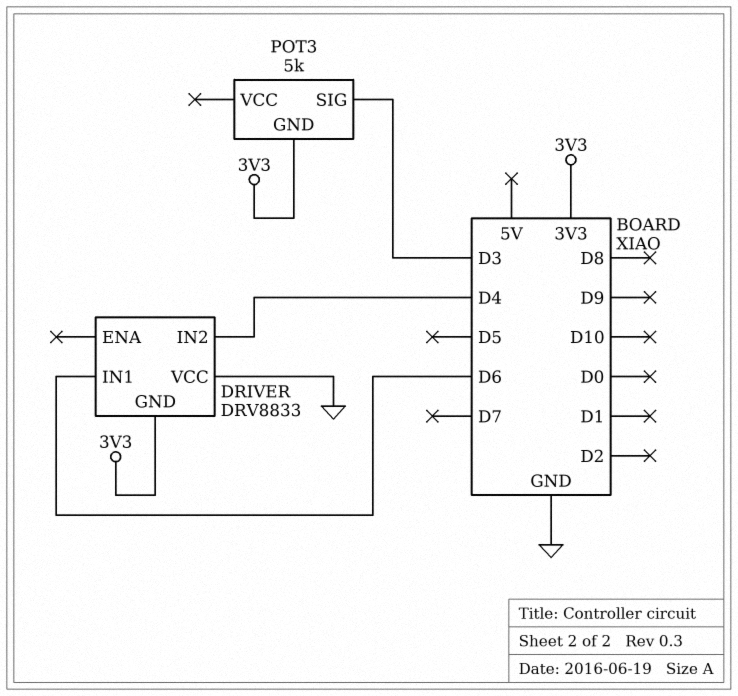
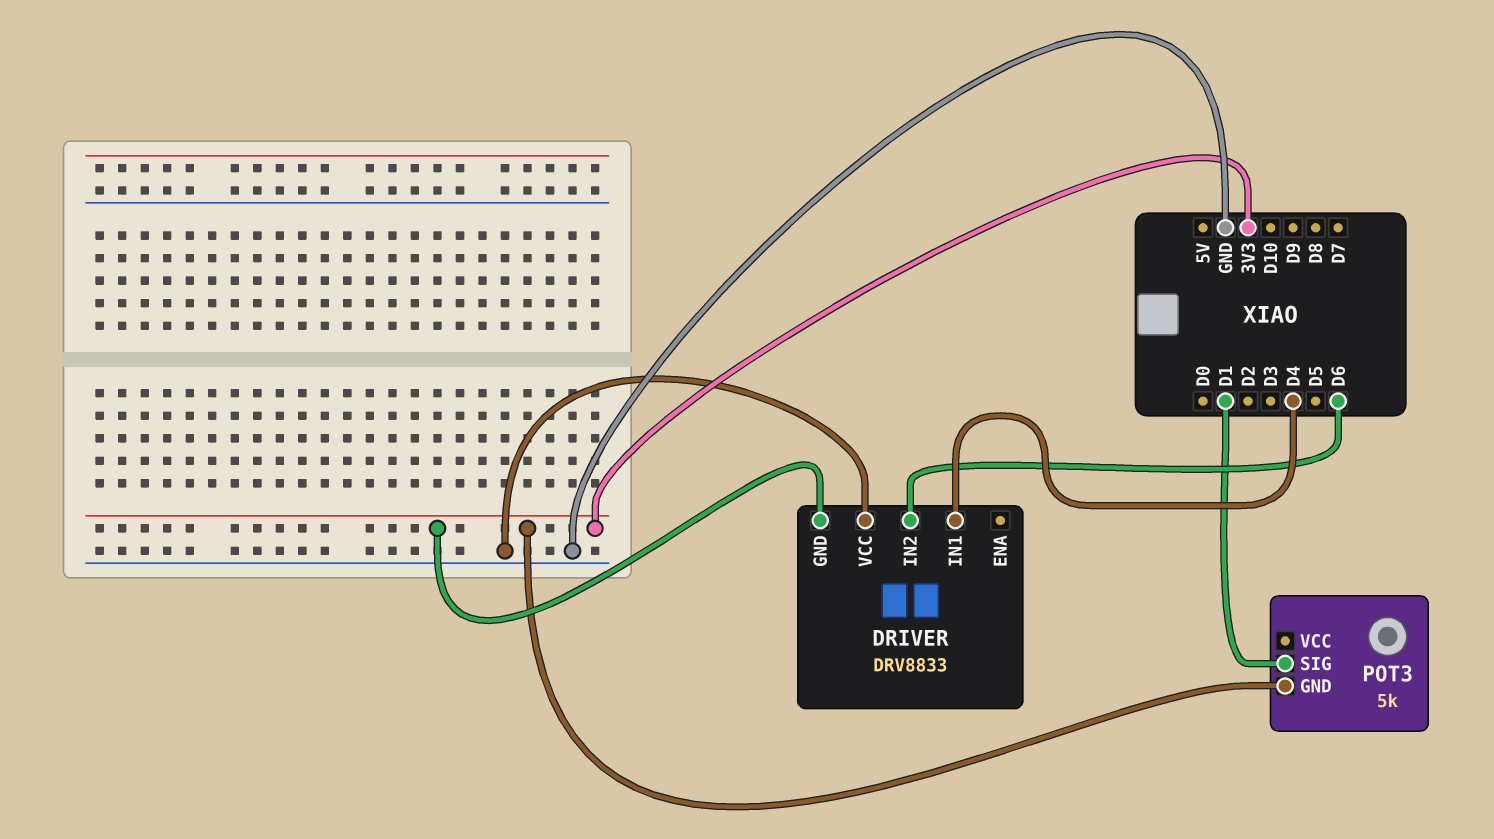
DRIVER pin IN1: D6 -> D4
DRIVER pin IN2: D4 -> D6
POT3 pin SIG: D3 -> D1

